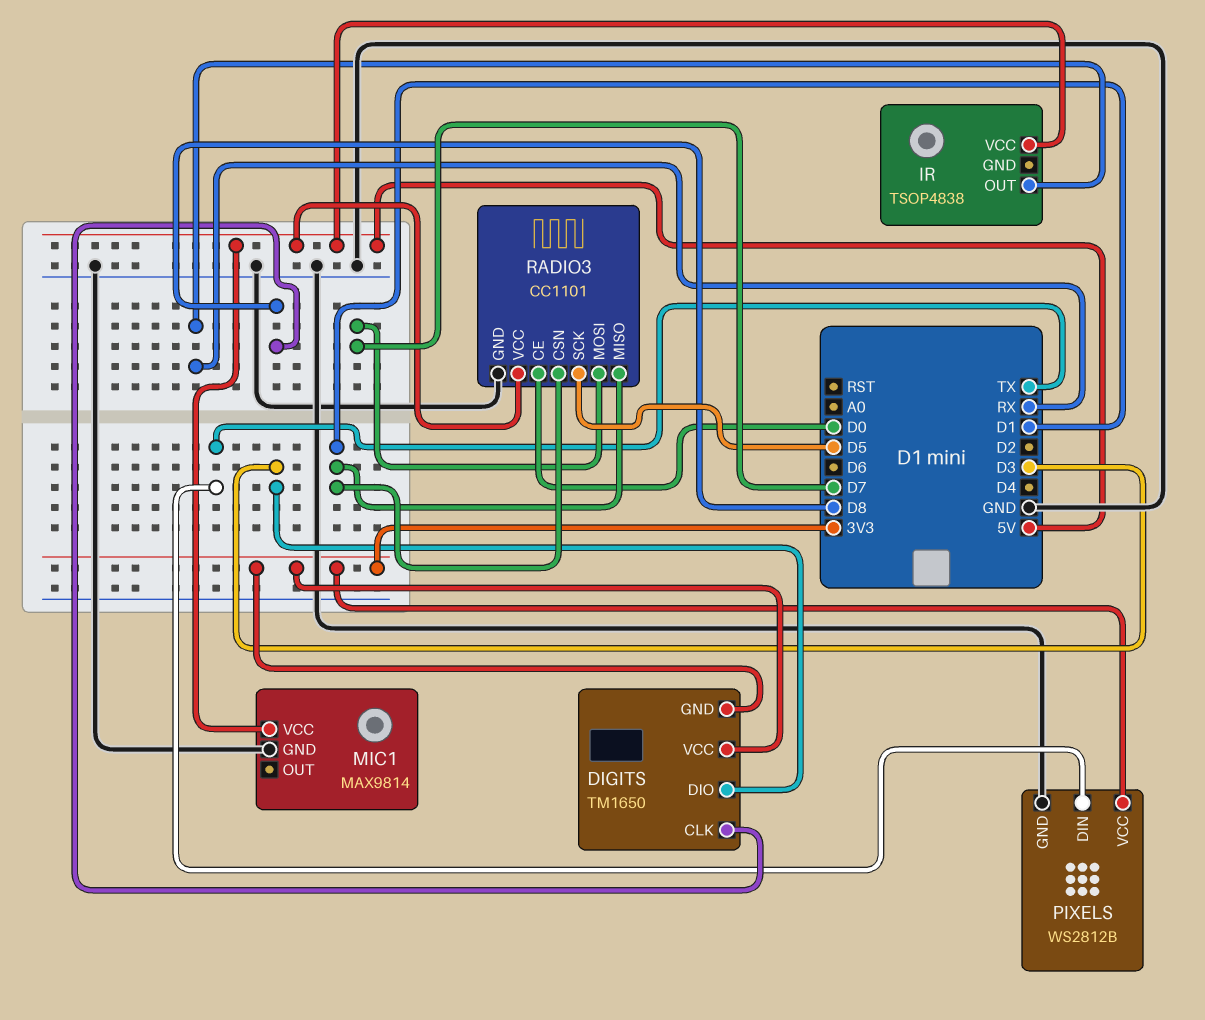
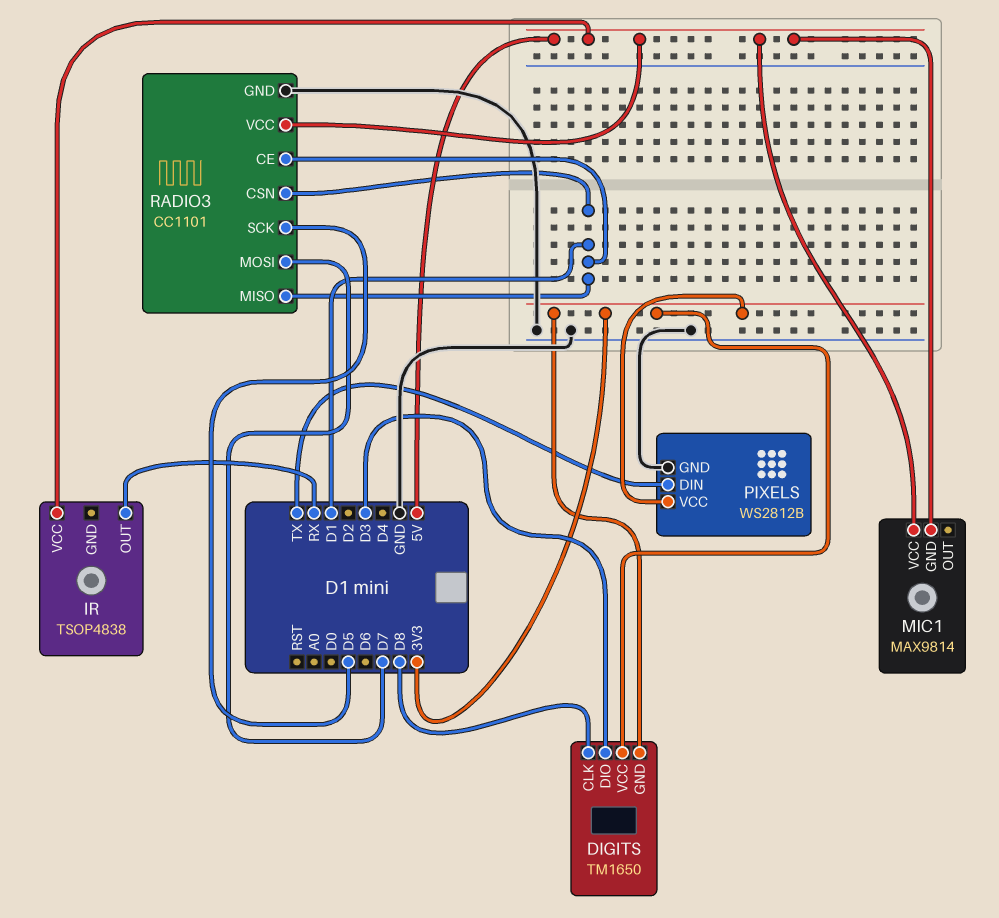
MIC1 pin GND: GND -> 5V
RADIO3 pin CE: D0 -> D1

